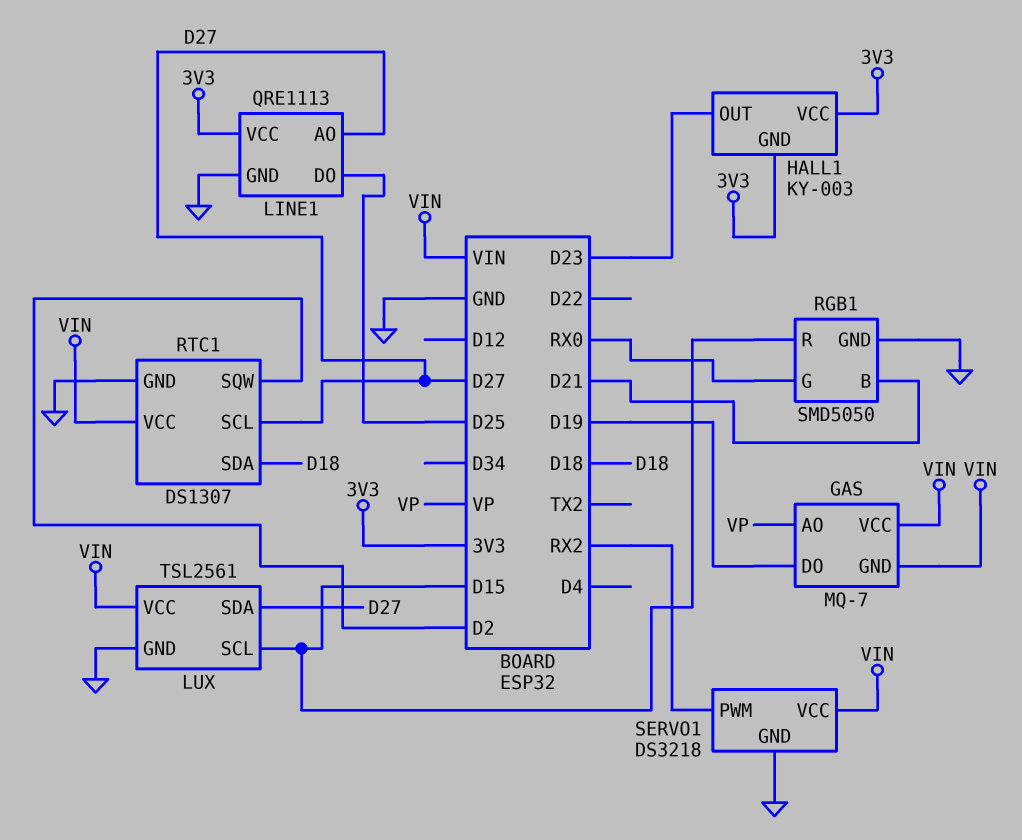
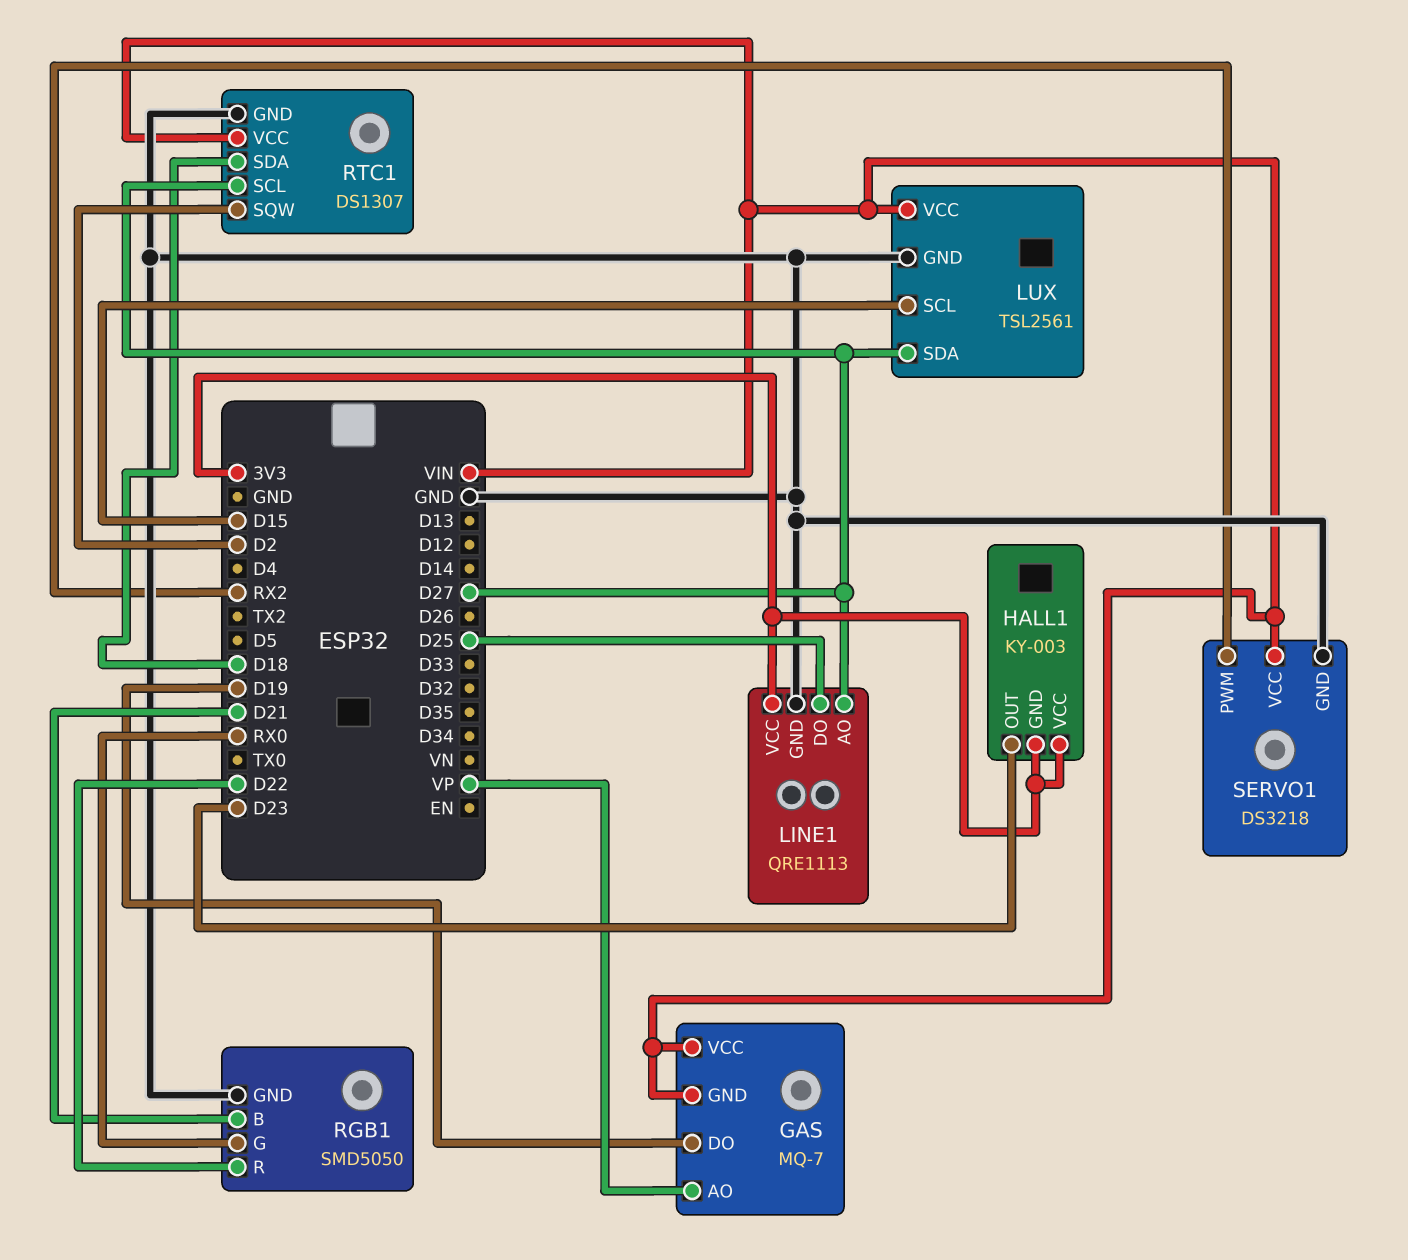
RGB1 pin R: D15 -> D22

